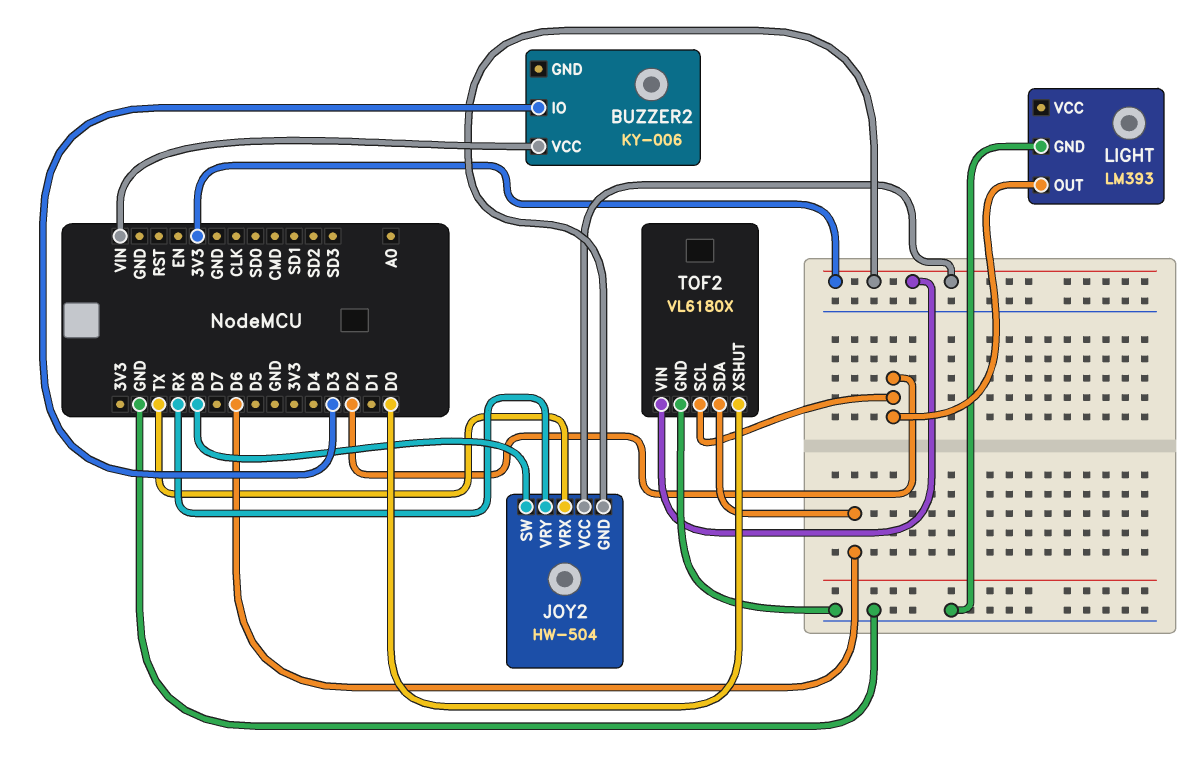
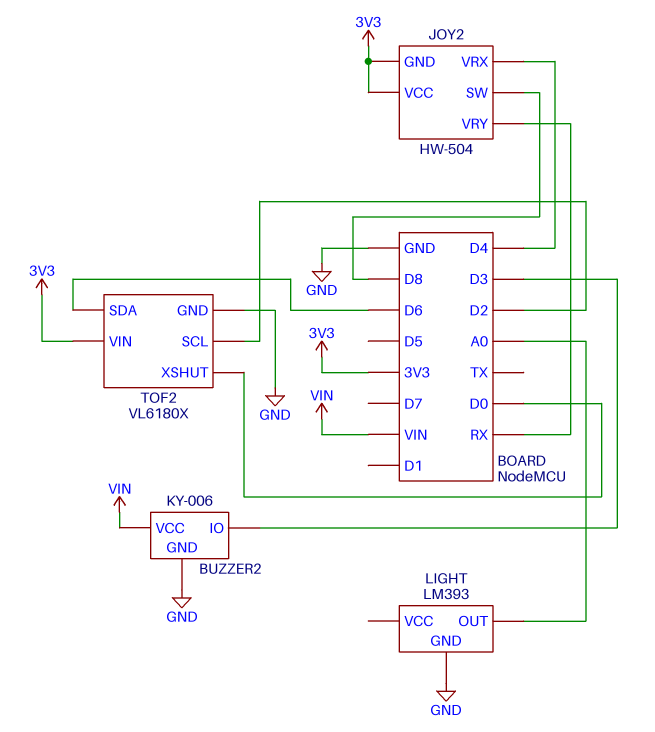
BUZZER2 pin GND: none -> GND
JOY2 pin VRX: TX -> D4
LIGHT pin OUT: D2 -> A0

